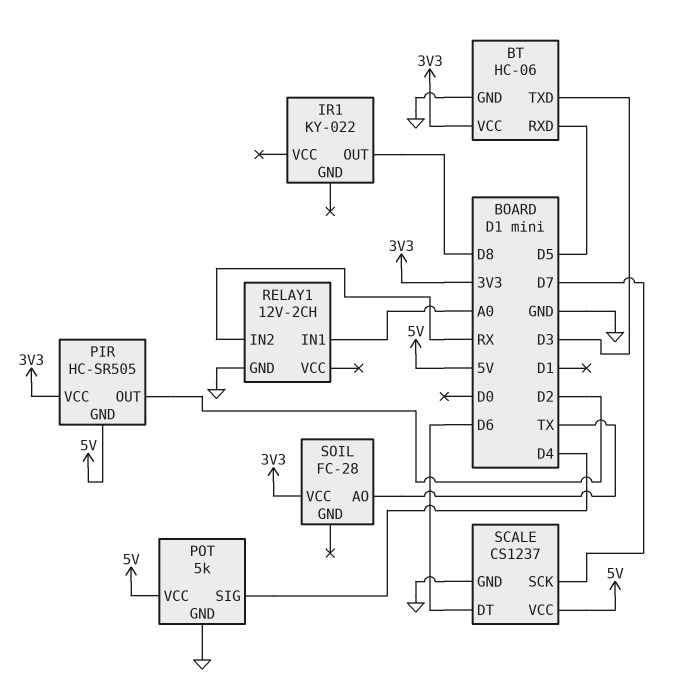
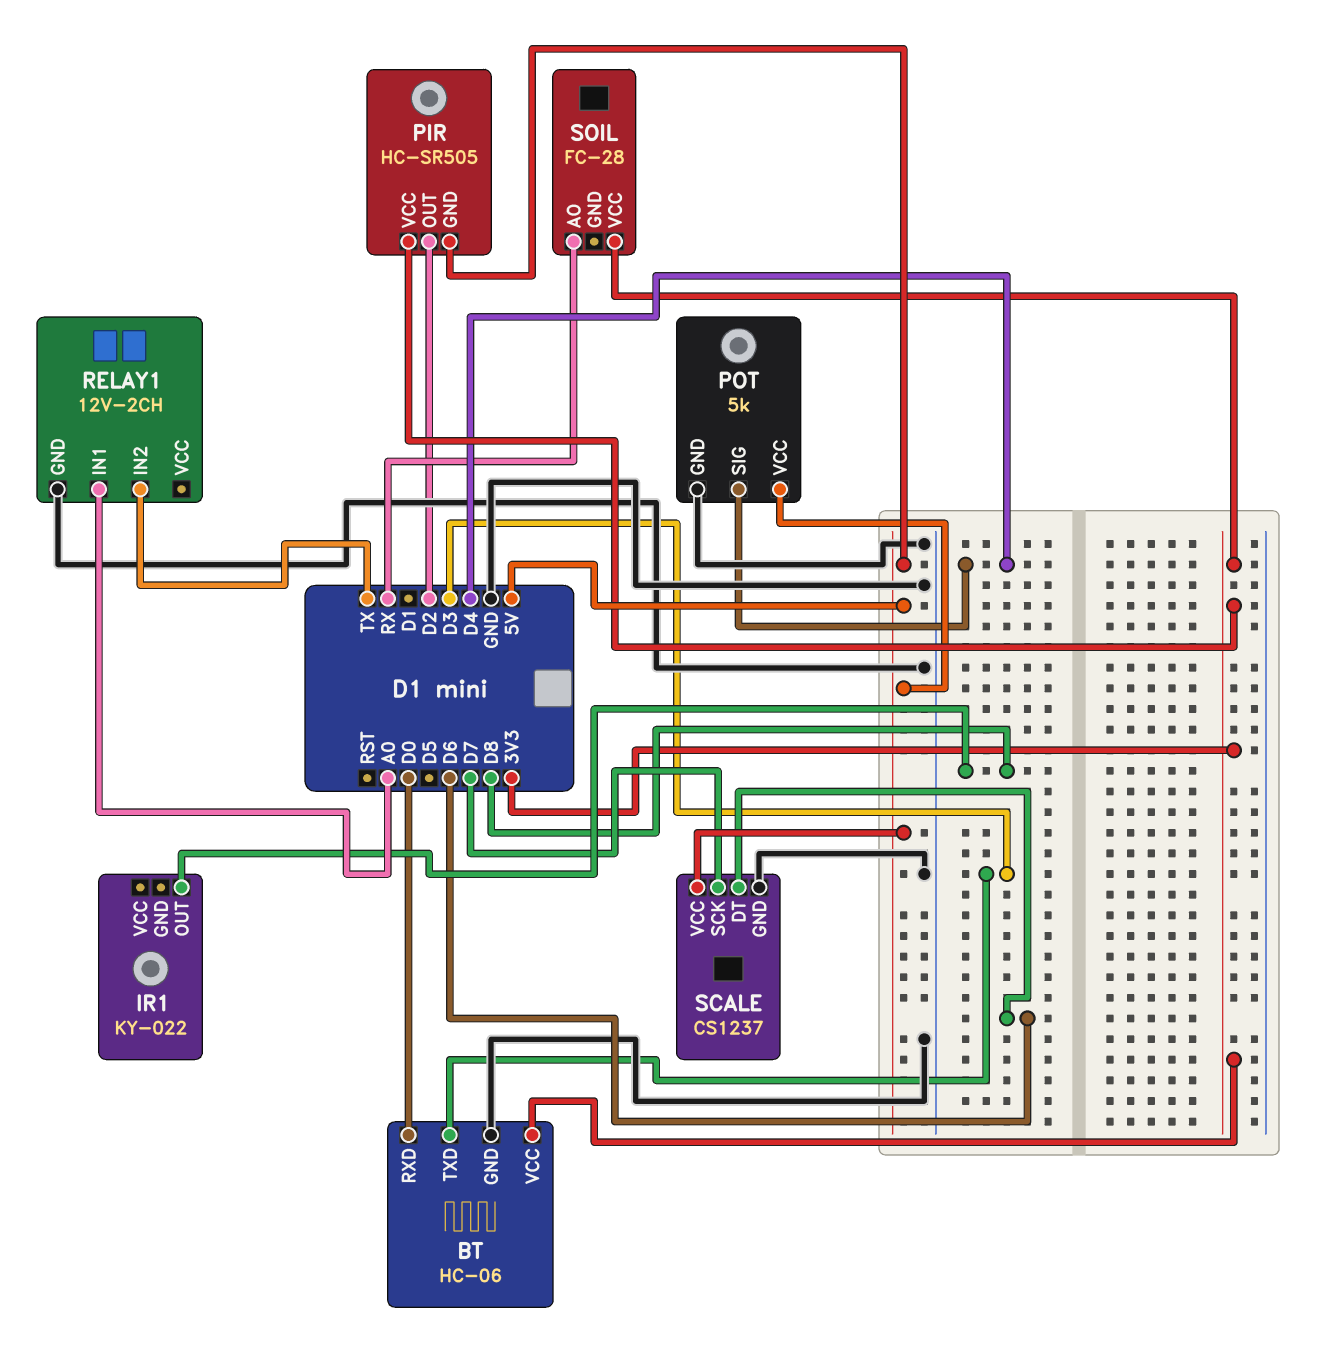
BT pin RXD: D5 -> D0
RELAY1 pin IN2: RX -> TX
SOIL pin AO: TX -> RX

